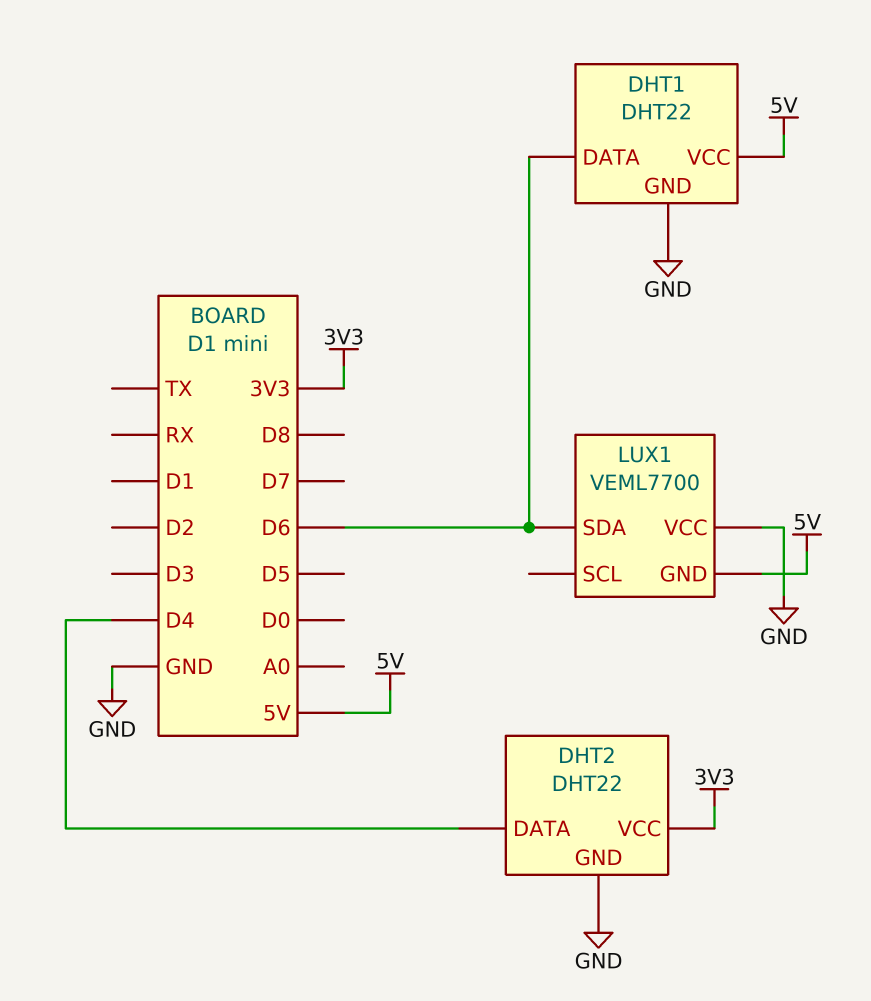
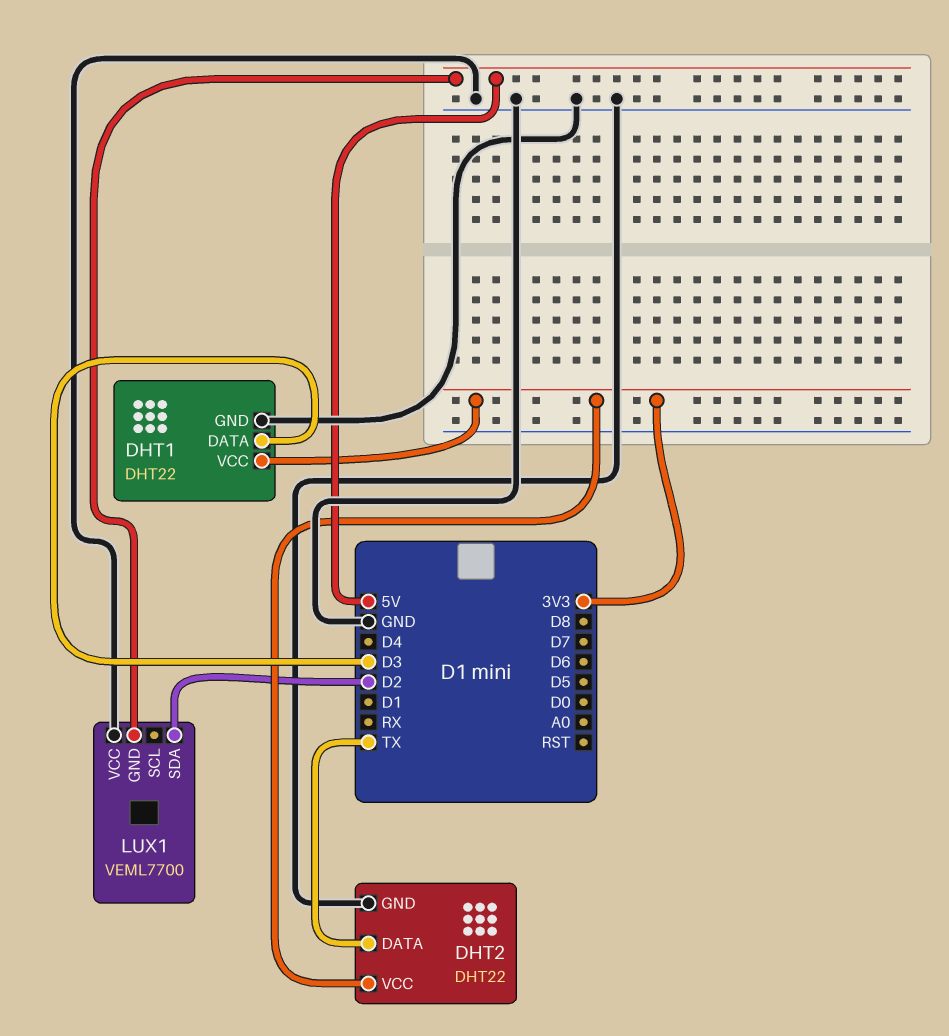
DHT1 pin DATA: D6 -> D3
DHT1 pin VCC: 5V -> 3V3
DHT2 pin DATA: D4 -> TX
LUX1 pin SDA: D6 -> D2

